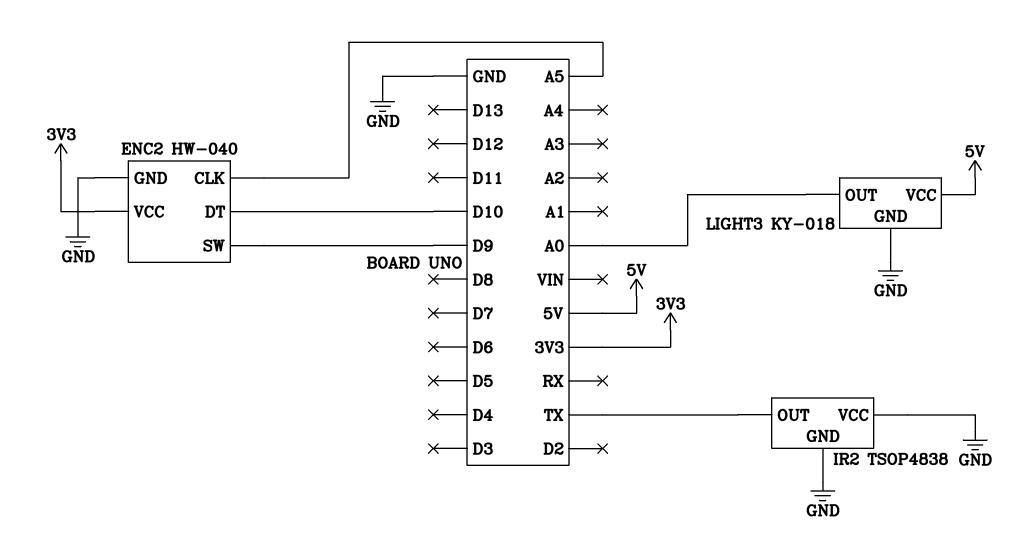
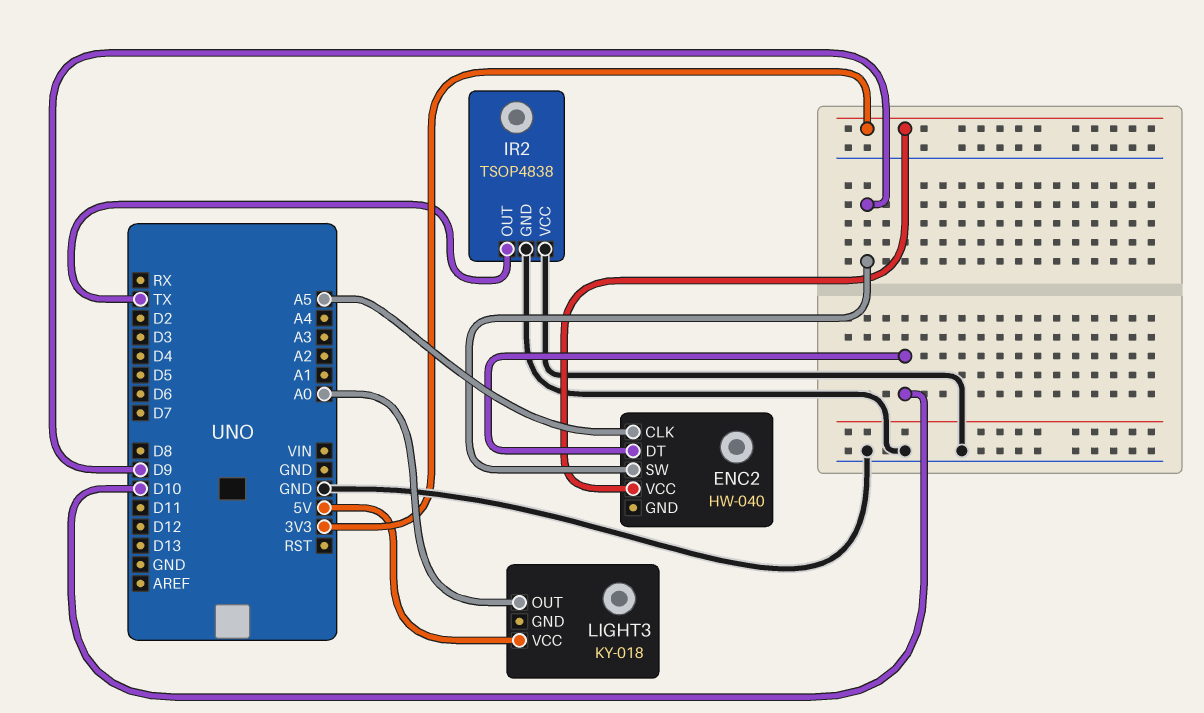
ENC2 pin GND: GND -> none
LIGHT3 pin GND: GND -> none

